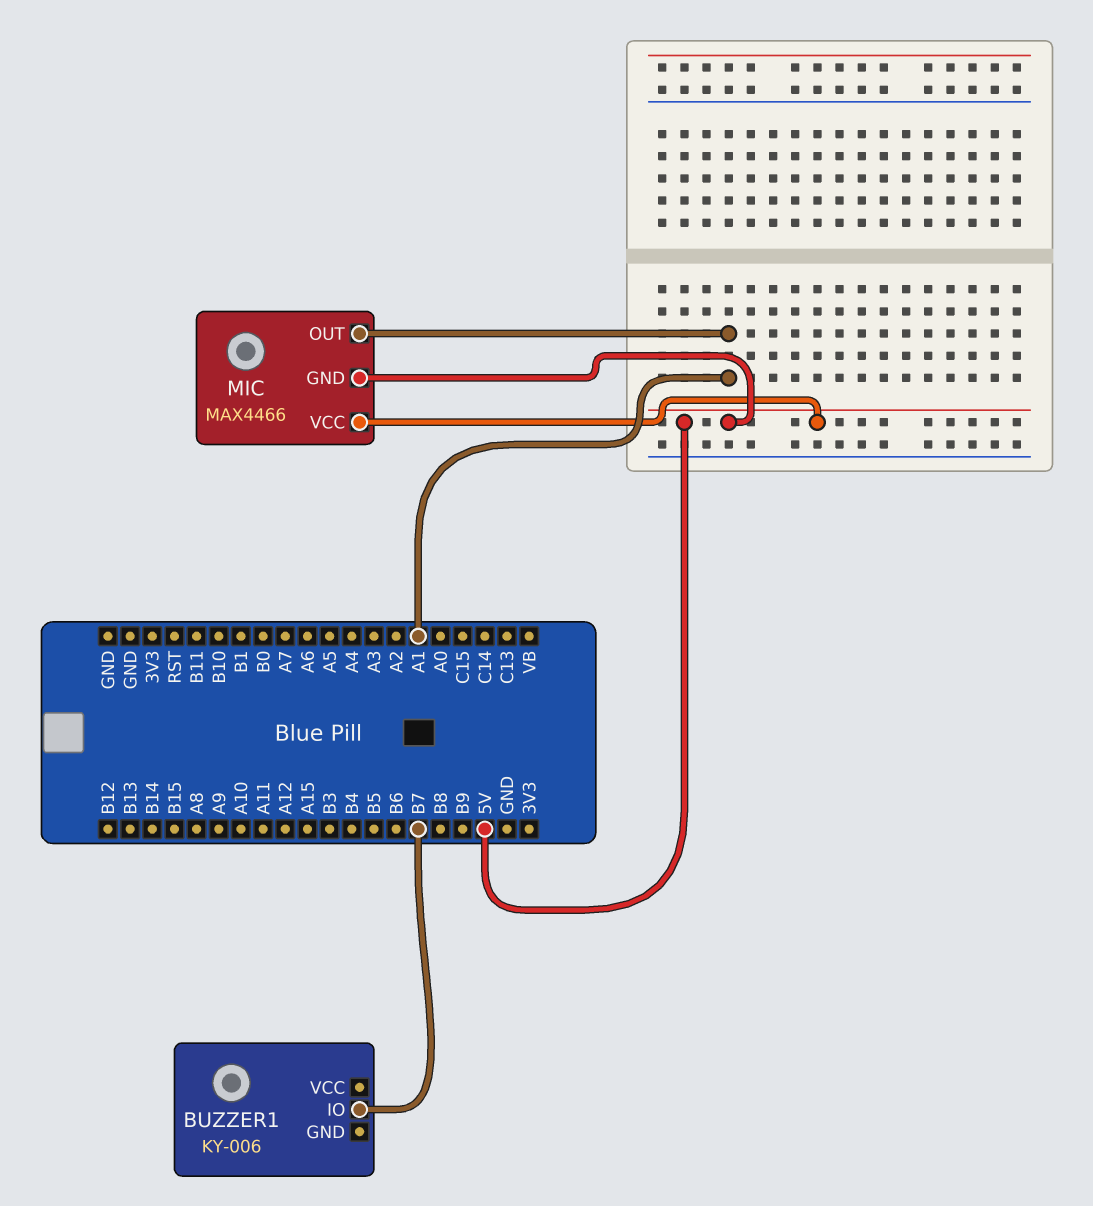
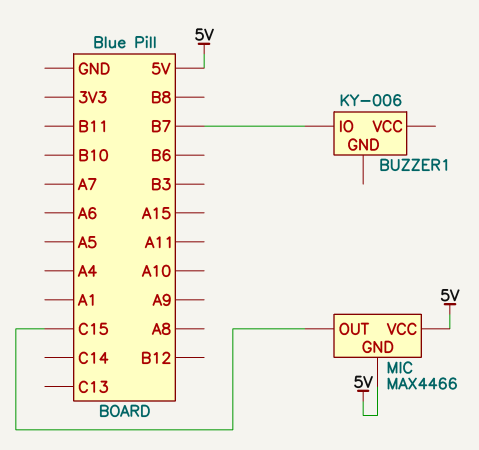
MIC pin OUT: A1 -> C15

